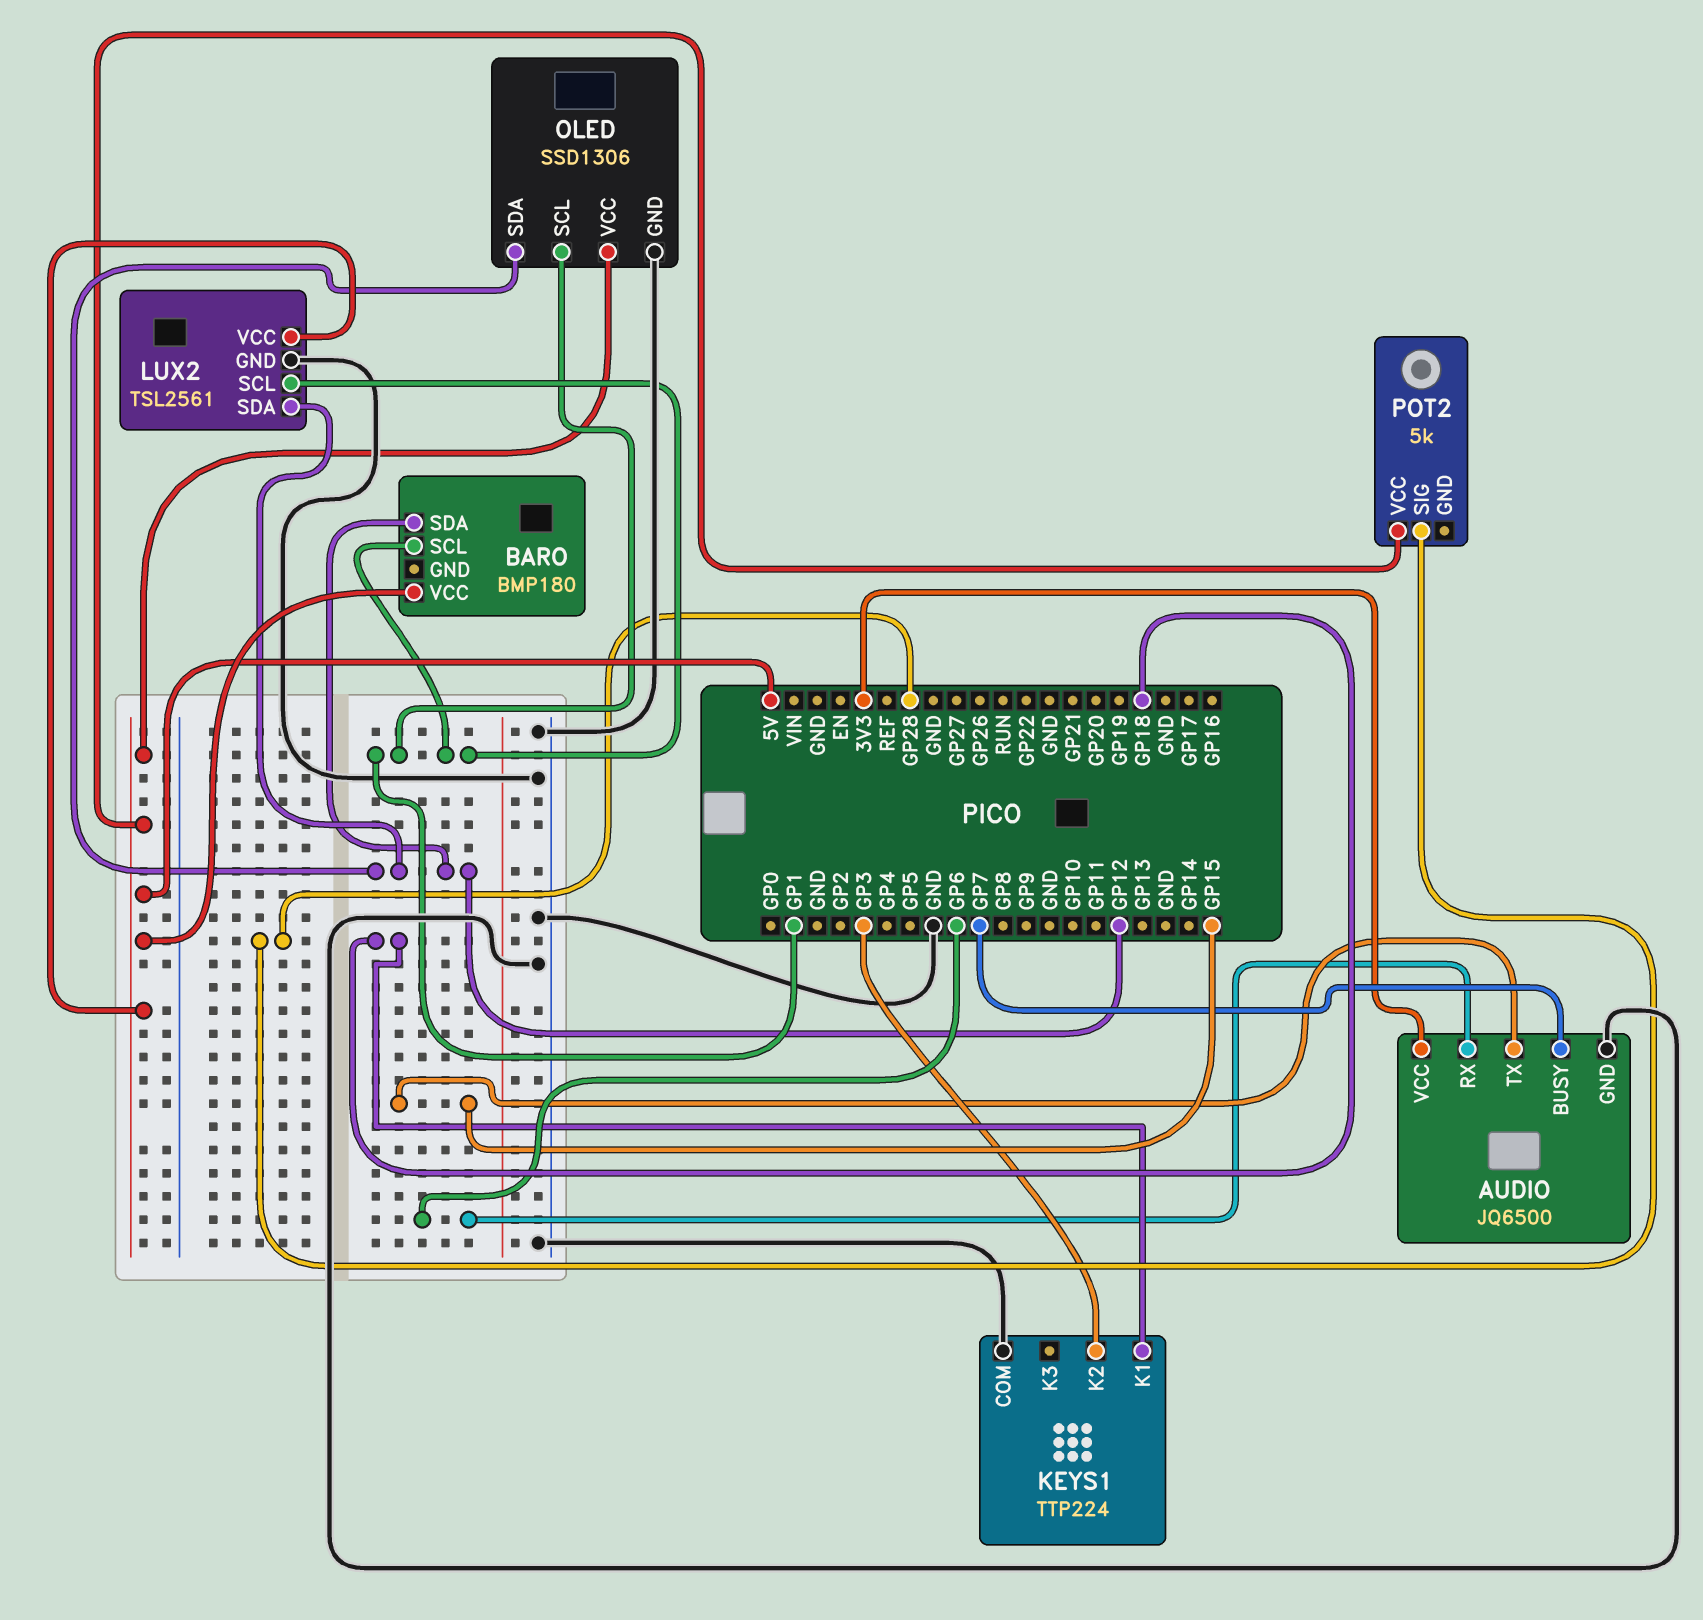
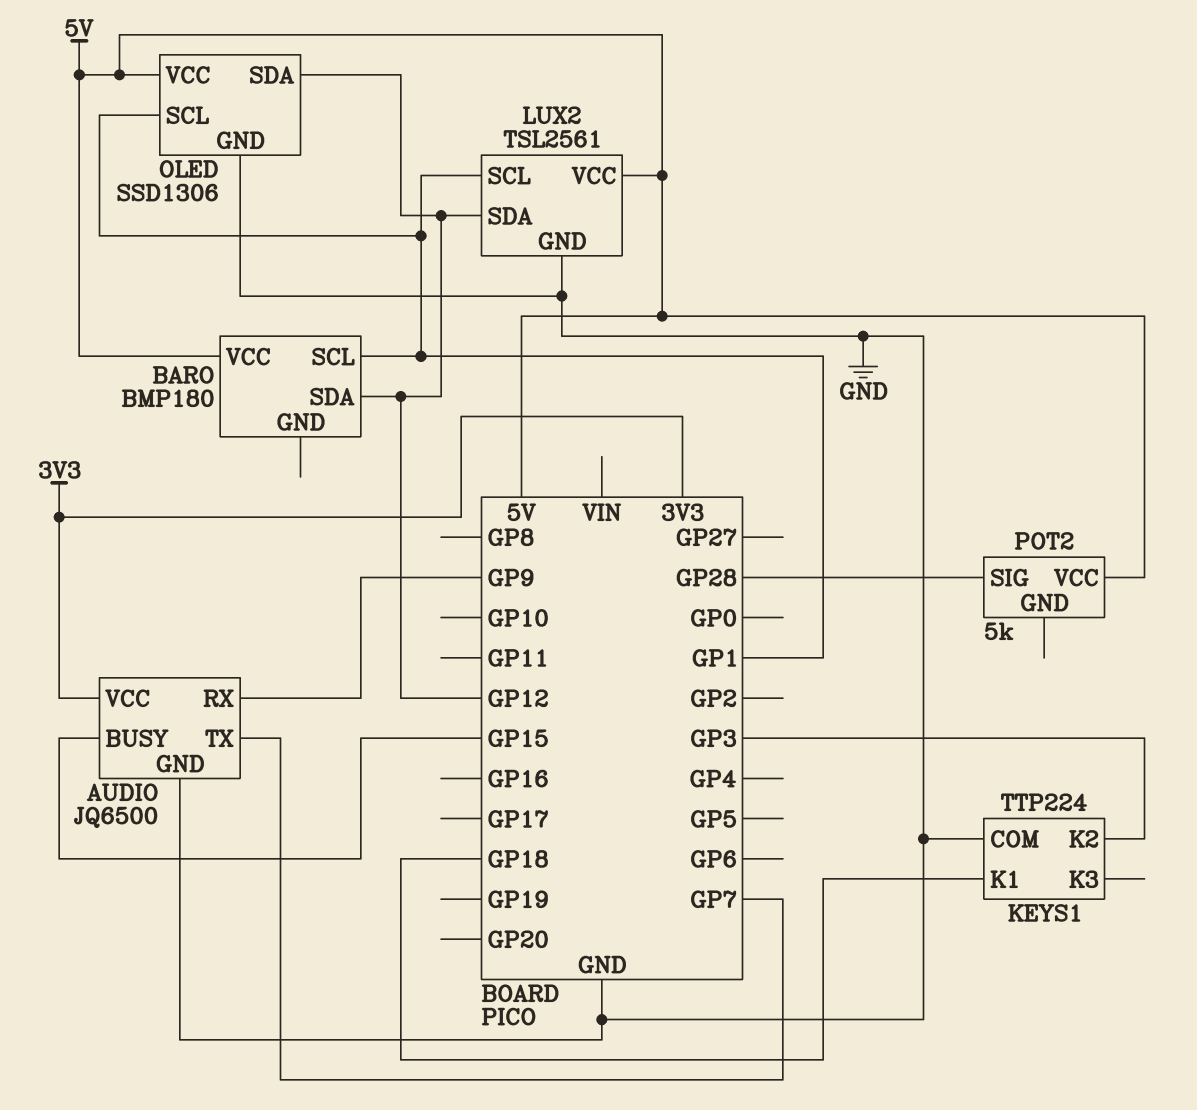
AUDIO pin BUSY: GP7 -> GP15
AUDIO pin RX: GP6 -> GP9
AUDIO pin TX: GP15 -> GP7

